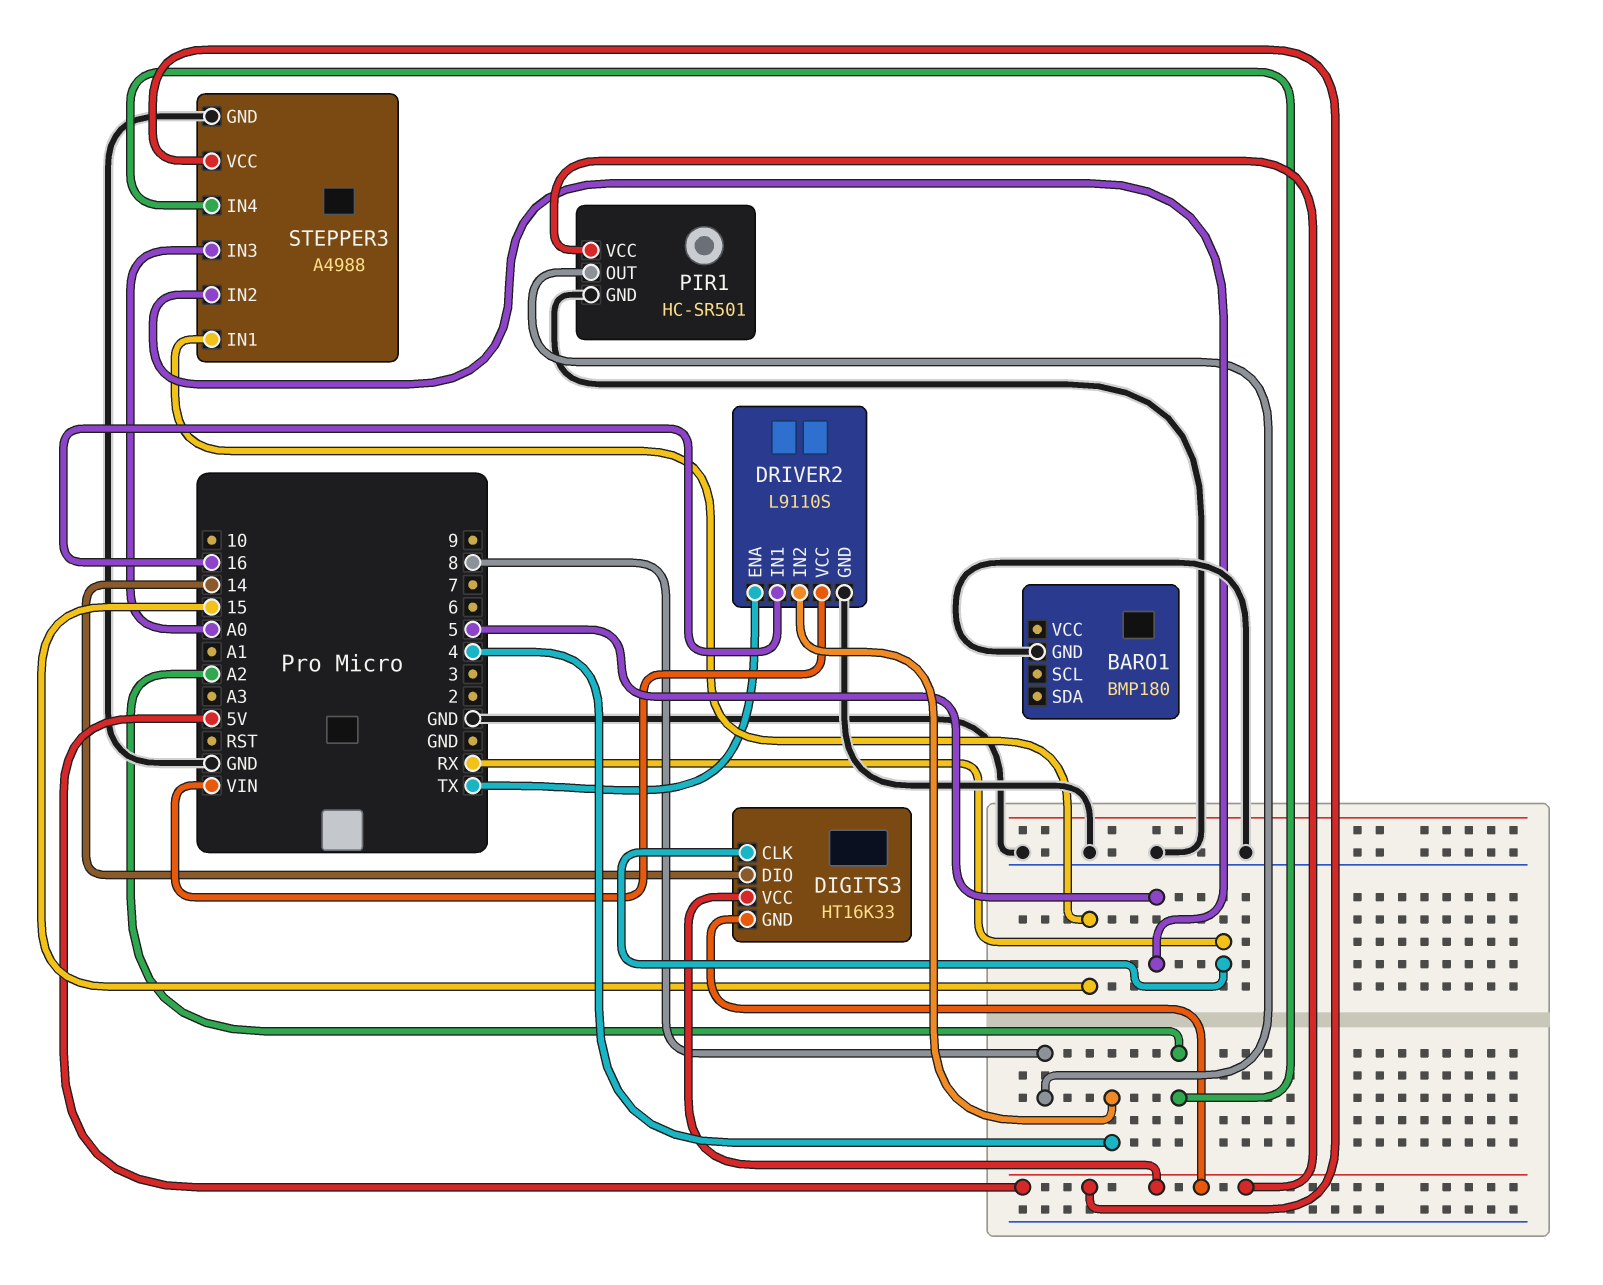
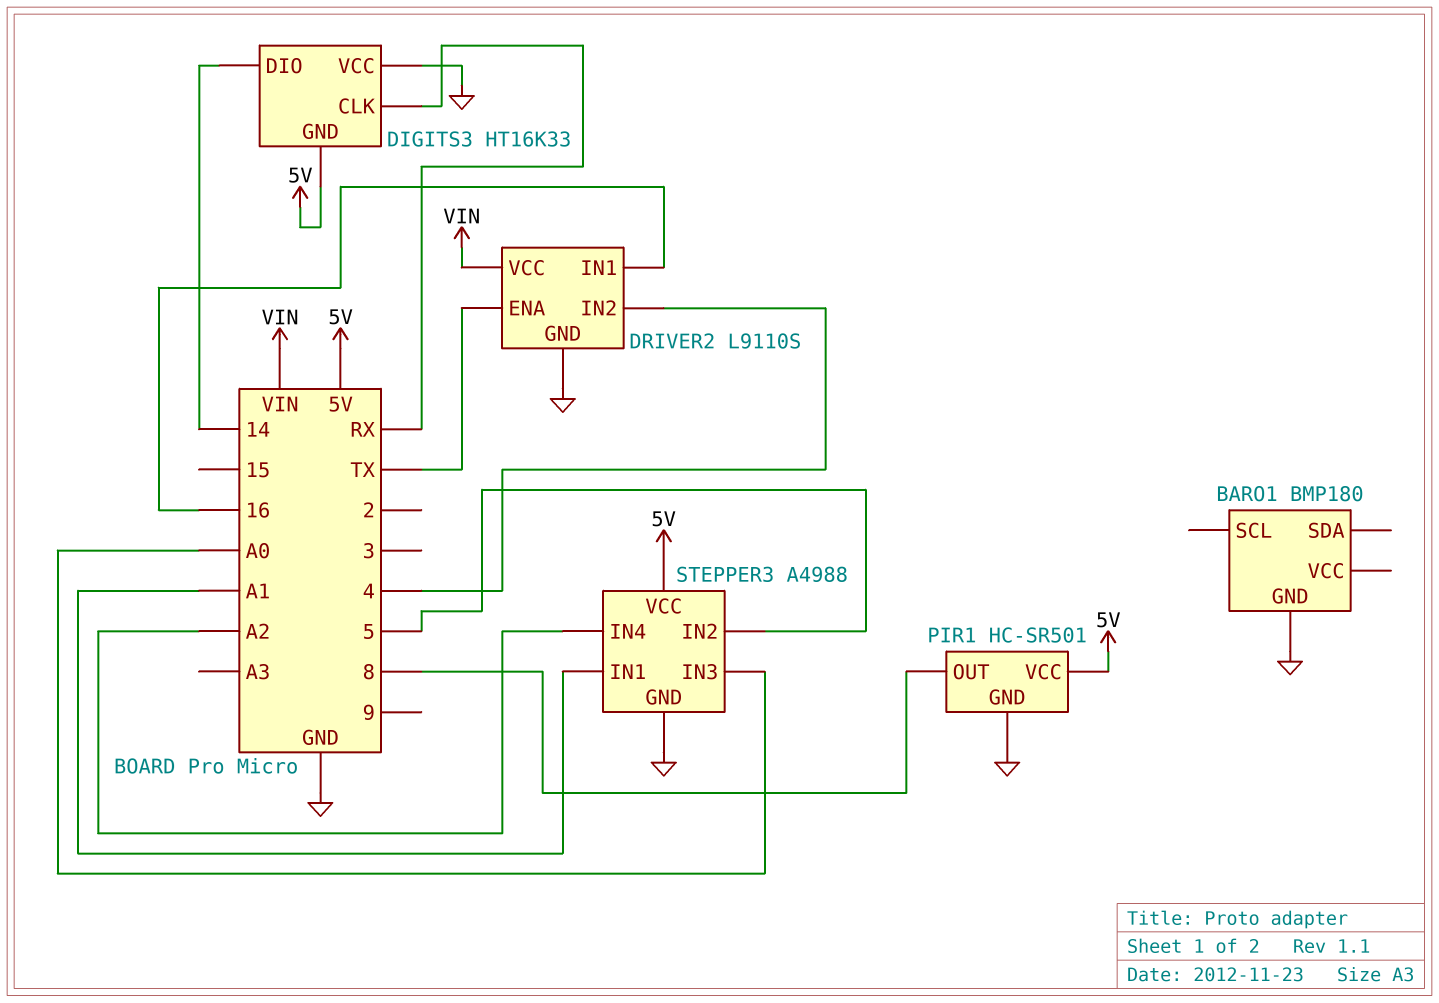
DIGITS3 pin VCC: 5V -> GND
STEPPER3 pin IN1: 15 -> A1

